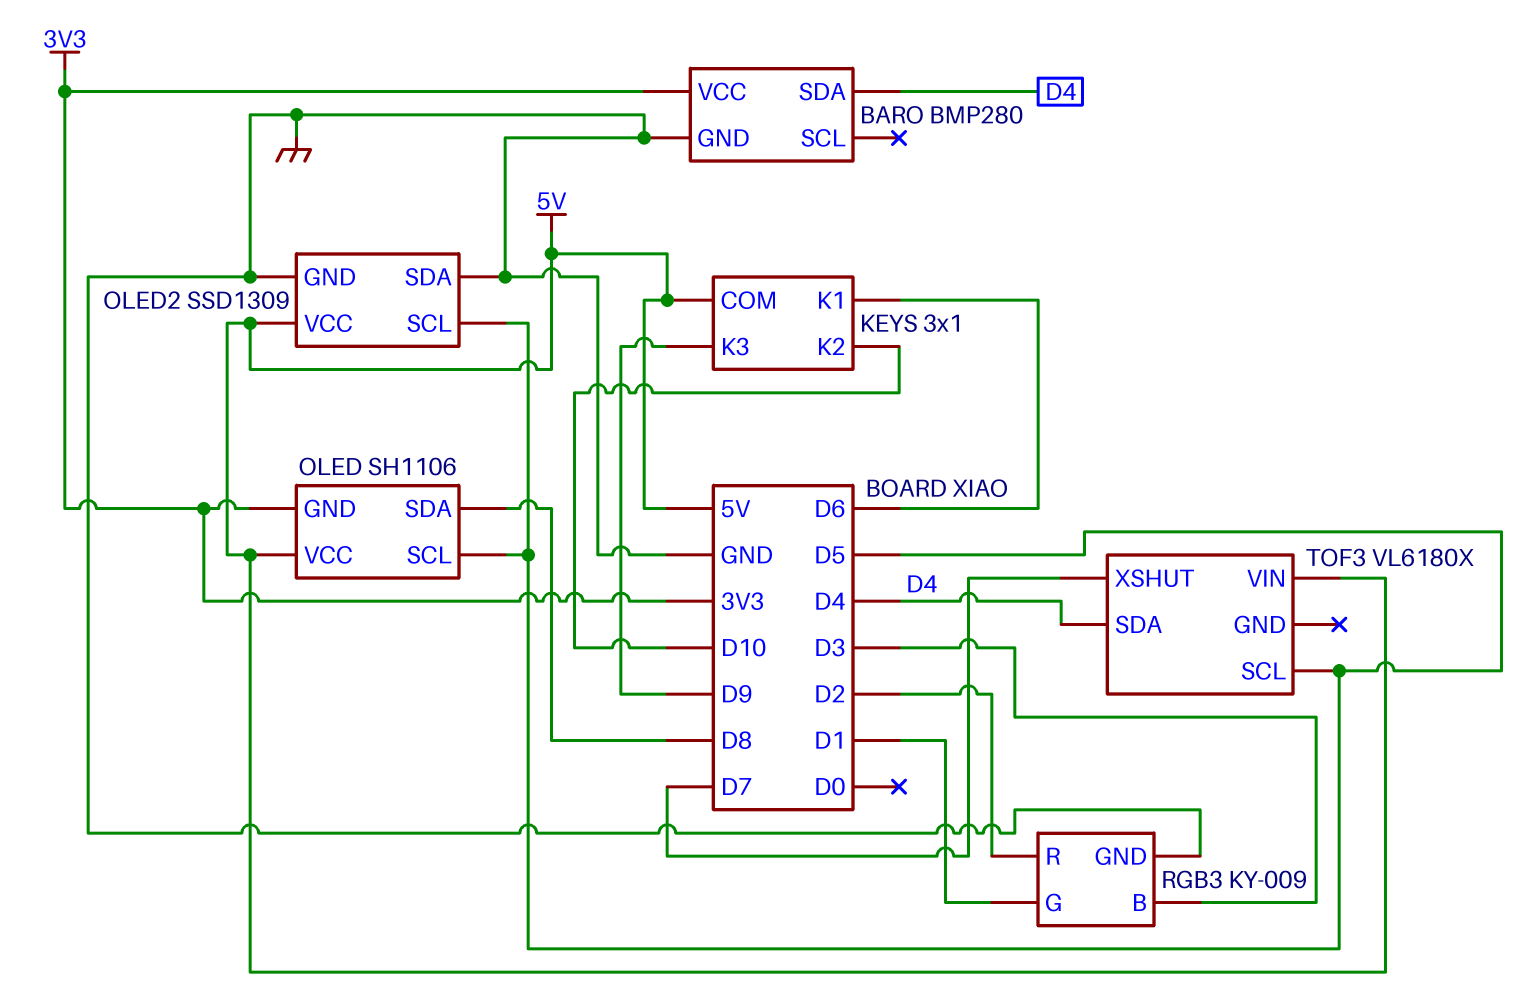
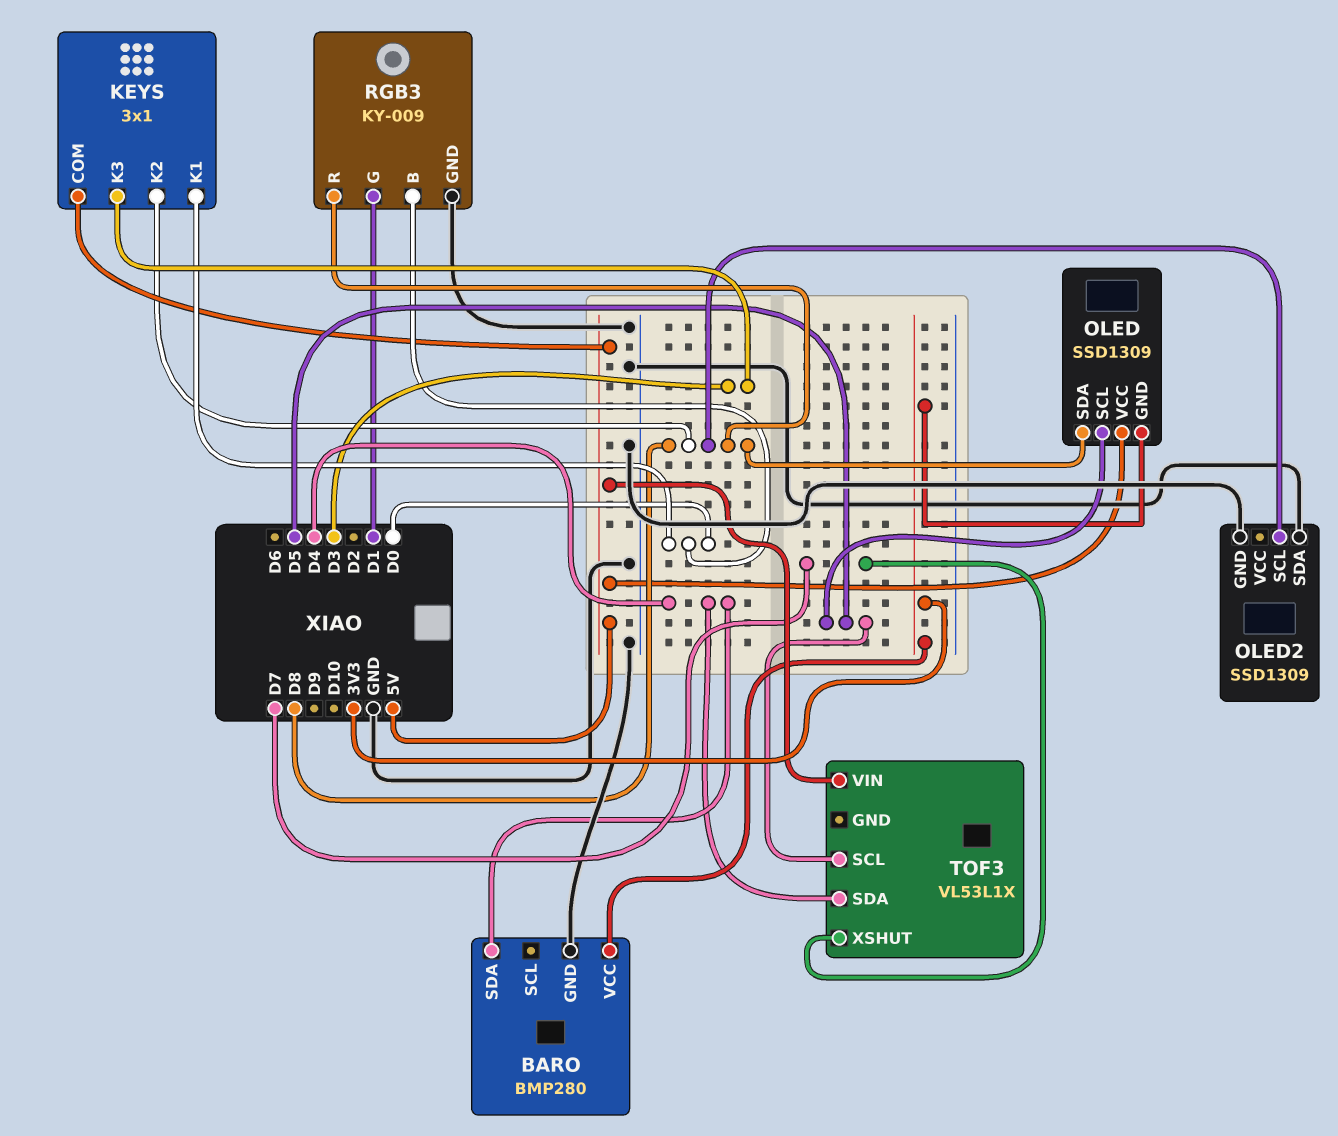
KEYS pin K1: D6 -> D0
KEYS pin K2: D10 -> D8
KEYS pin K3: D9 -> D3
OLED: SH1106 -> SSD1309
OLED2 pin SCL: D5 -> D8
OLED2 pin VCC: 5V -> none
RGB3 pin B: D3 -> D0
RGB3 pin R: D2 -> D8
TOF3: VL6180X -> VL53L1X

